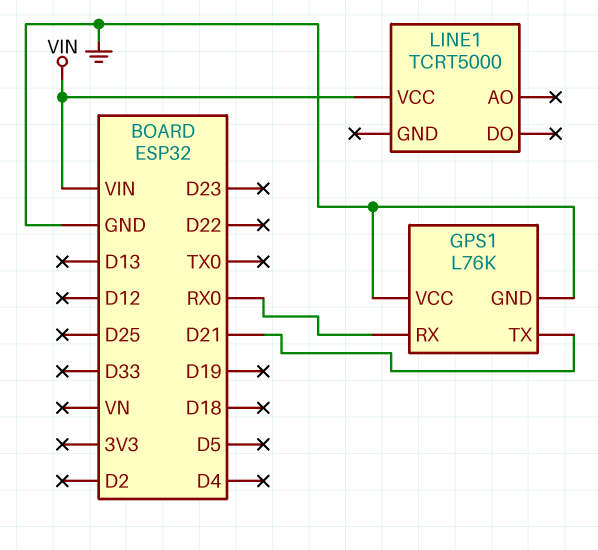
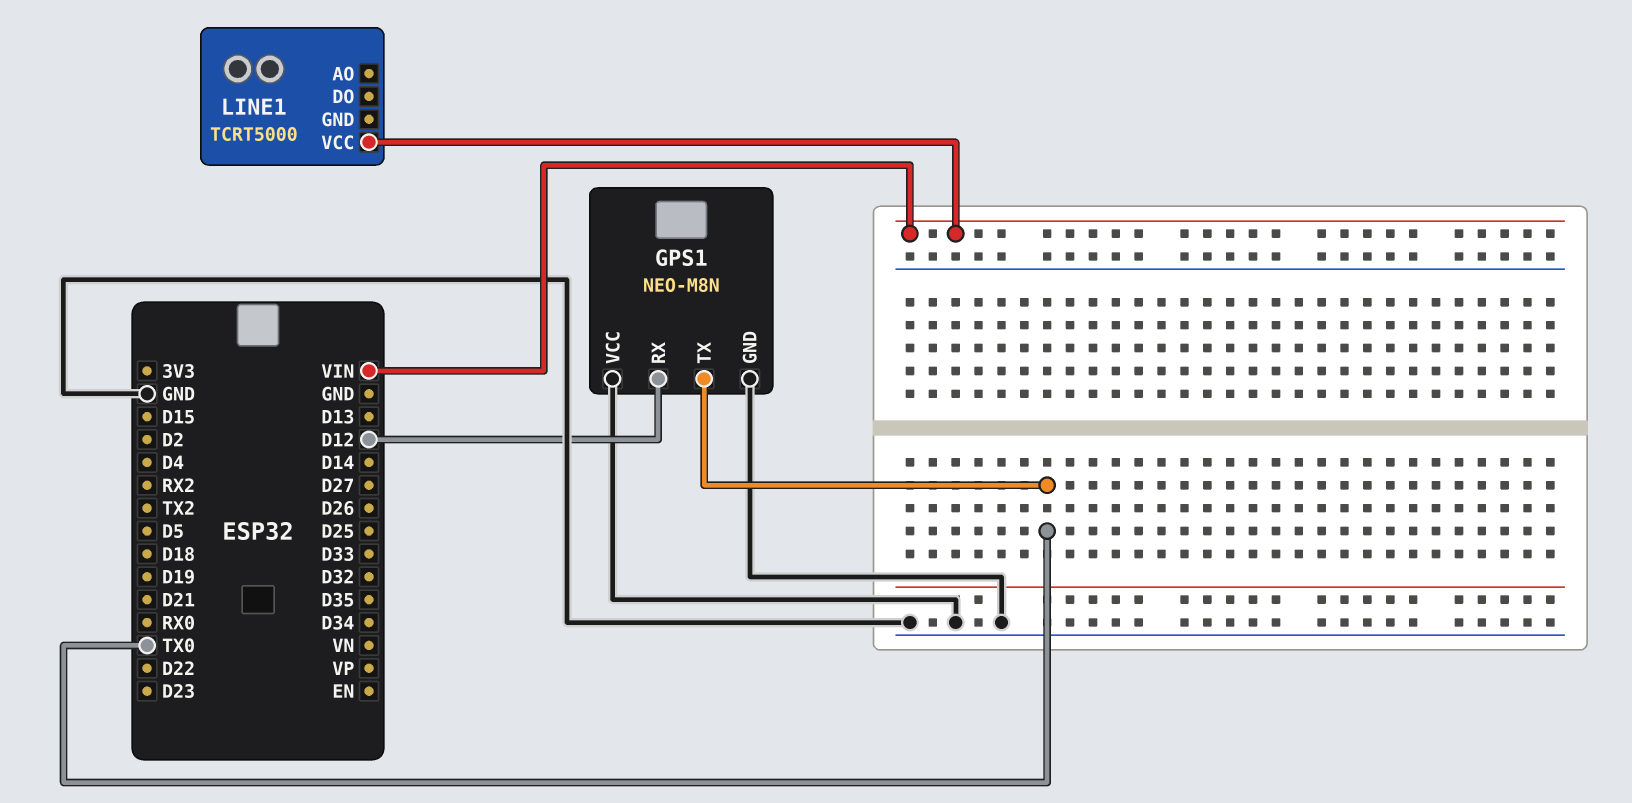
GPS1: L76K -> NEO-M8N
GPS1 pin RX: RX0 -> D12
GPS1 pin TX: D21 -> TX0

